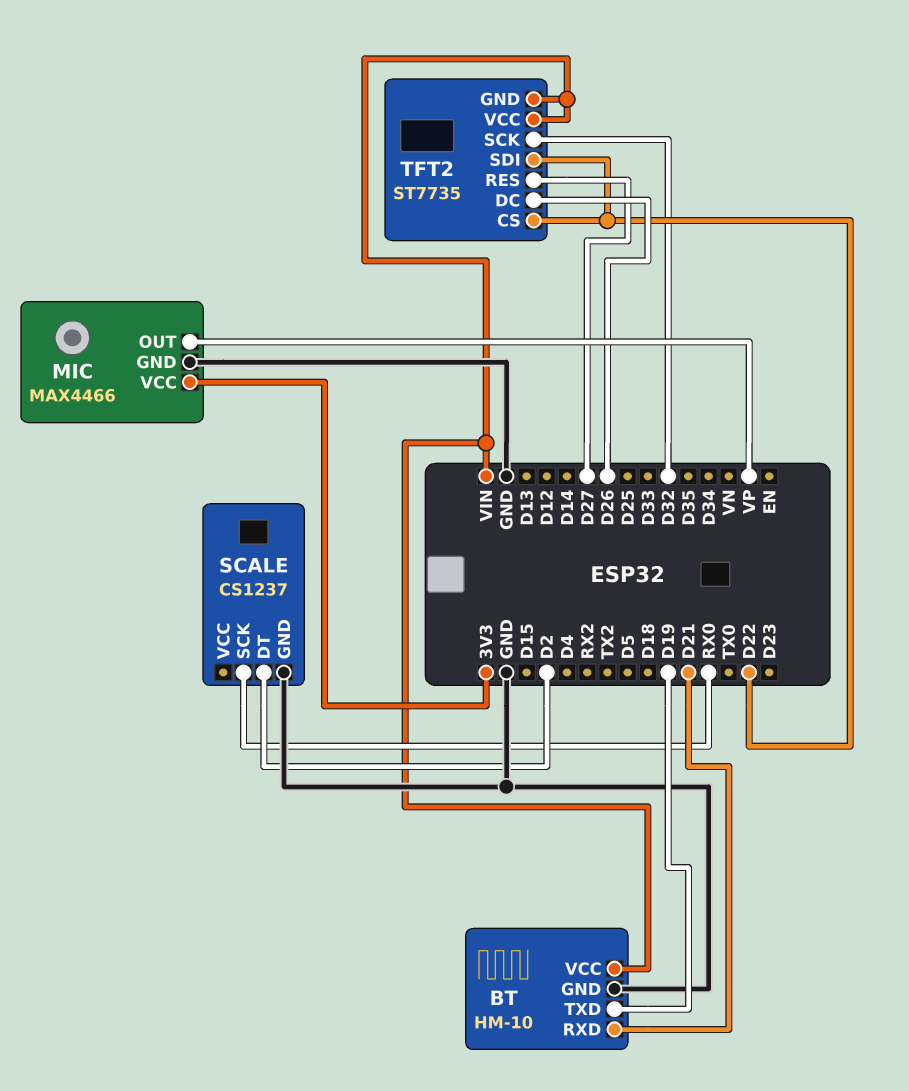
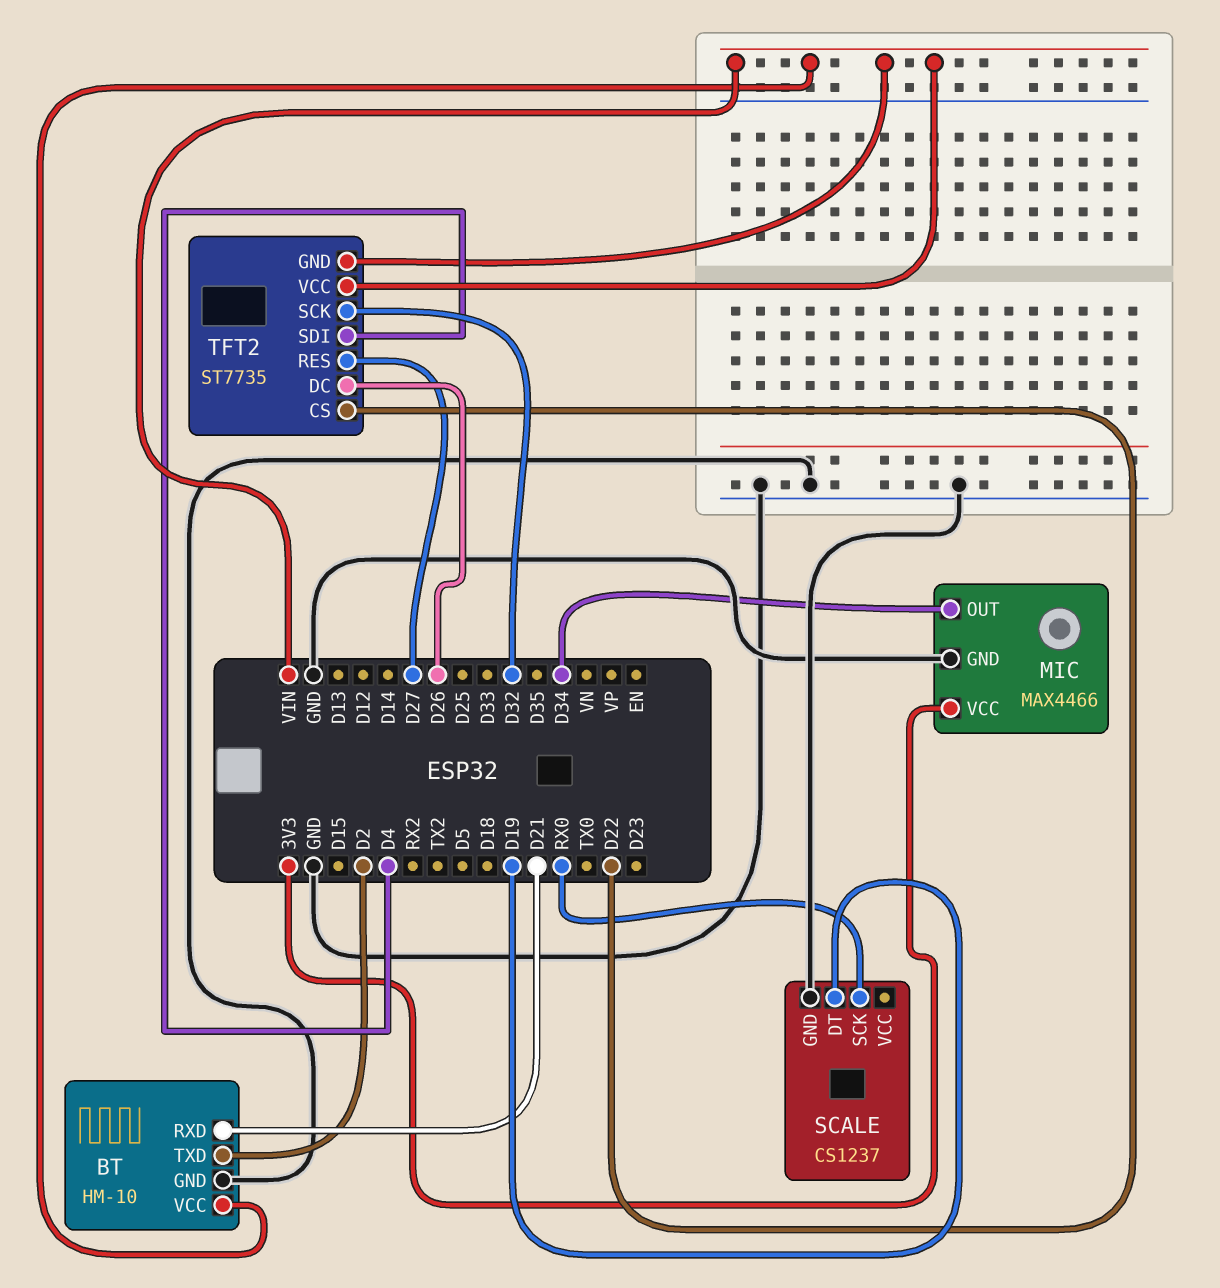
BT pin TXD: D19 -> D2
MIC pin OUT: VP -> D34
SCALE pin DT: D2 -> D19
TFT2 pin SDI: D22 -> D4

